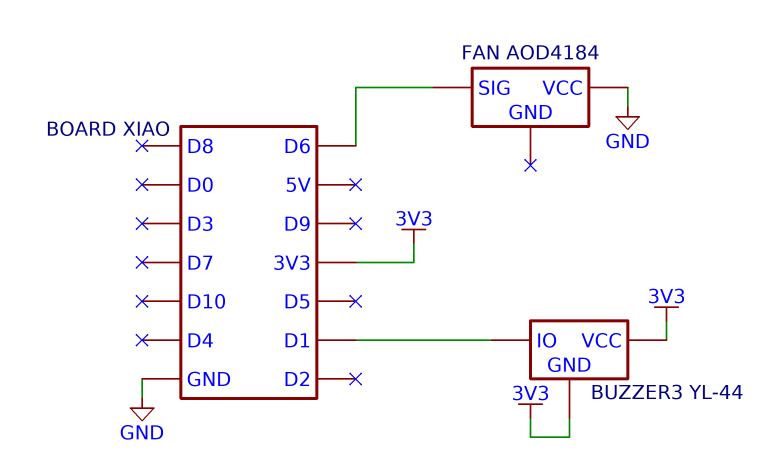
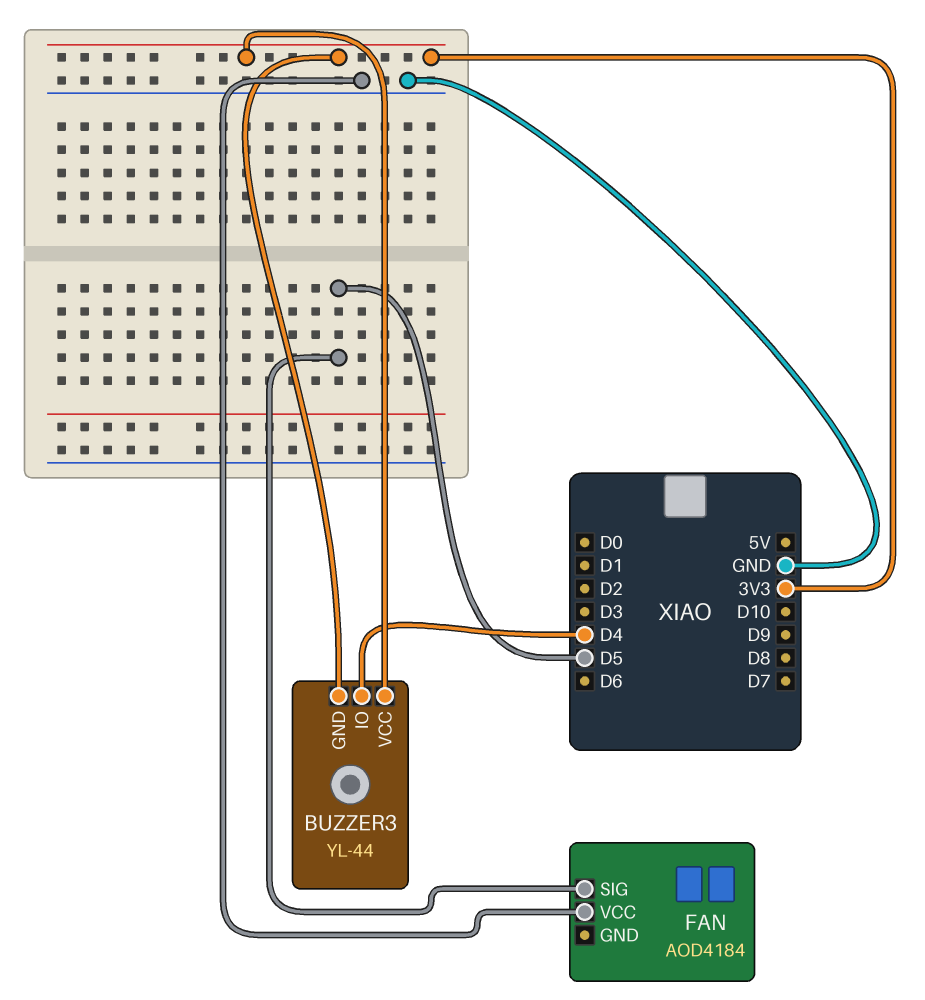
BUZZER3 pin IO: D1 -> D4
FAN pin SIG: D6 -> D5

